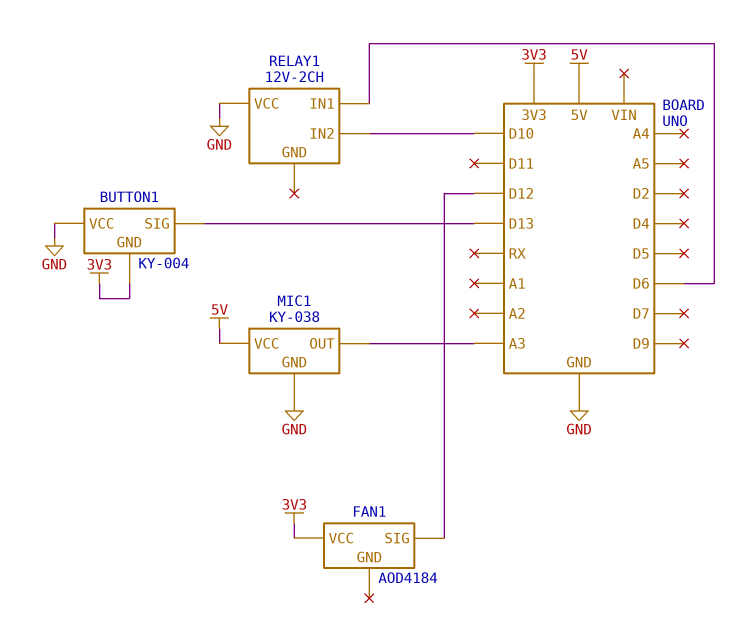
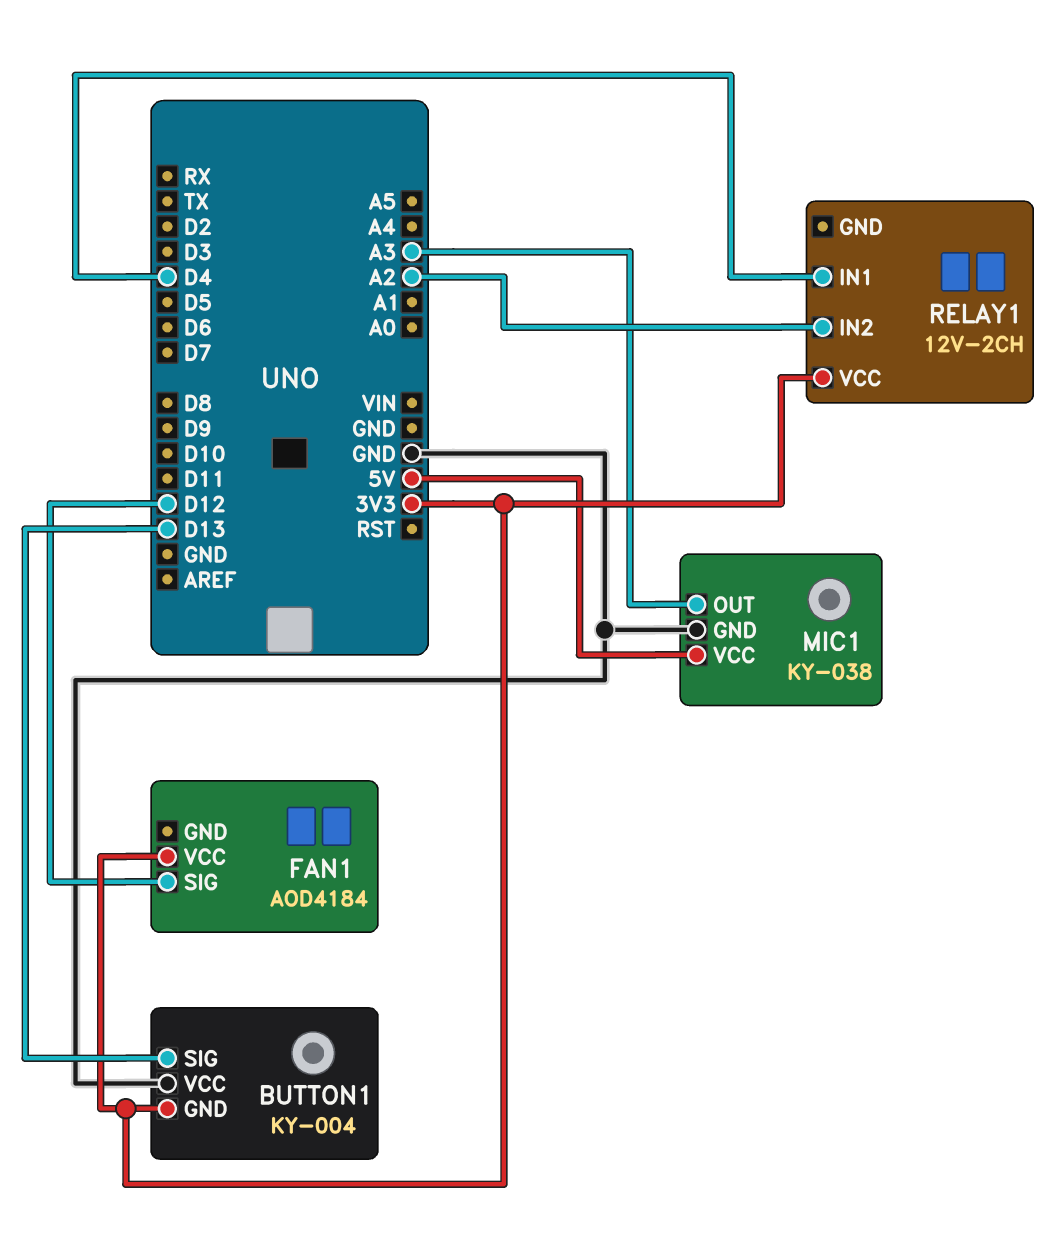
RELAY1 pin IN1: D6 -> D4
RELAY1 pin IN2: D10 -> A2
RELAY1 pin VCC: GND -> 3V3

